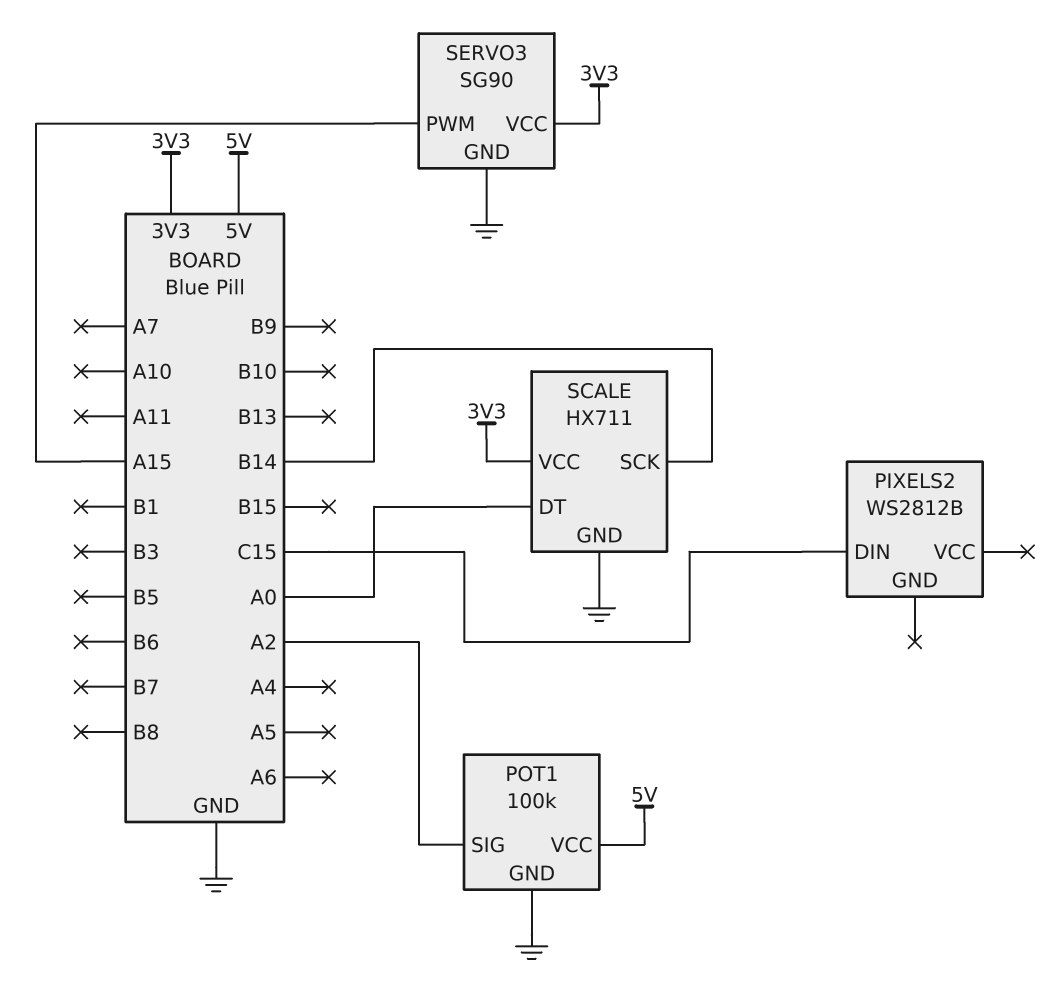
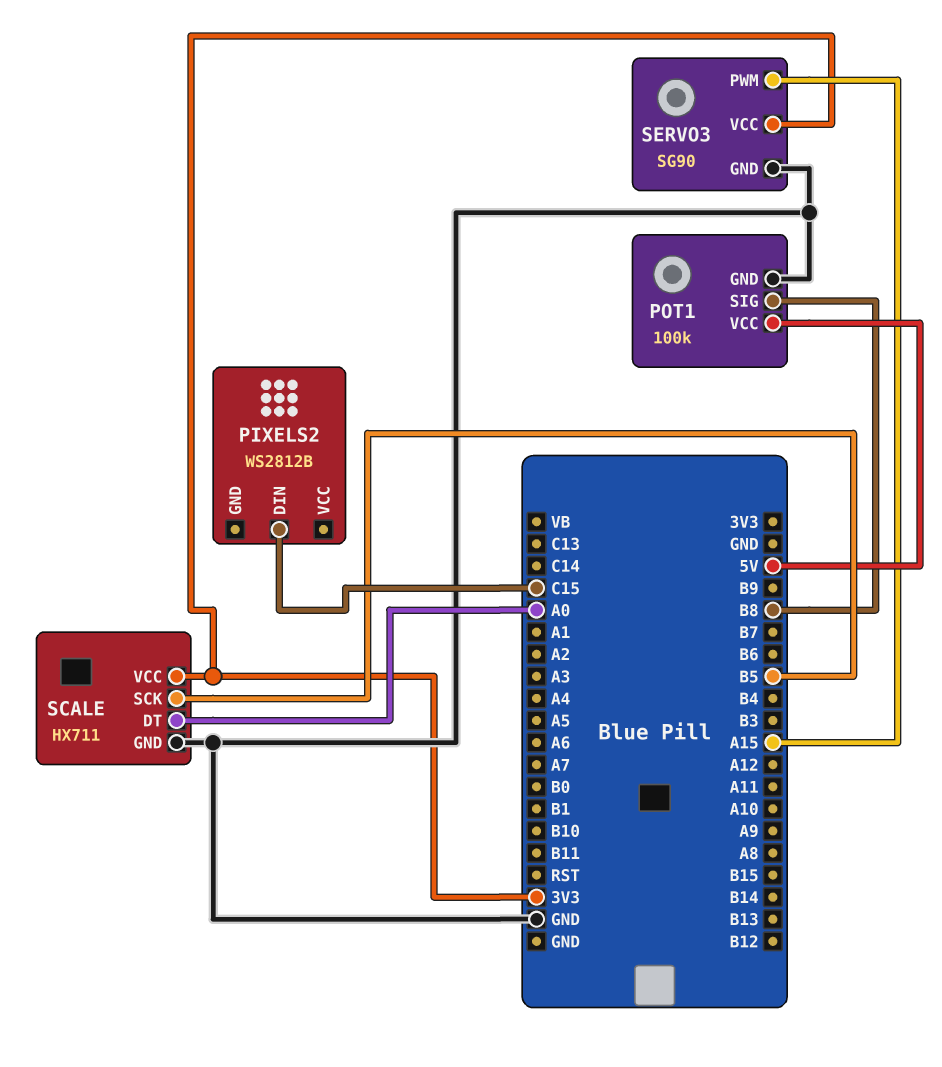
POT1 pin SIG: A2 -> B8
SCALE pin SCK: B14 -> B5

